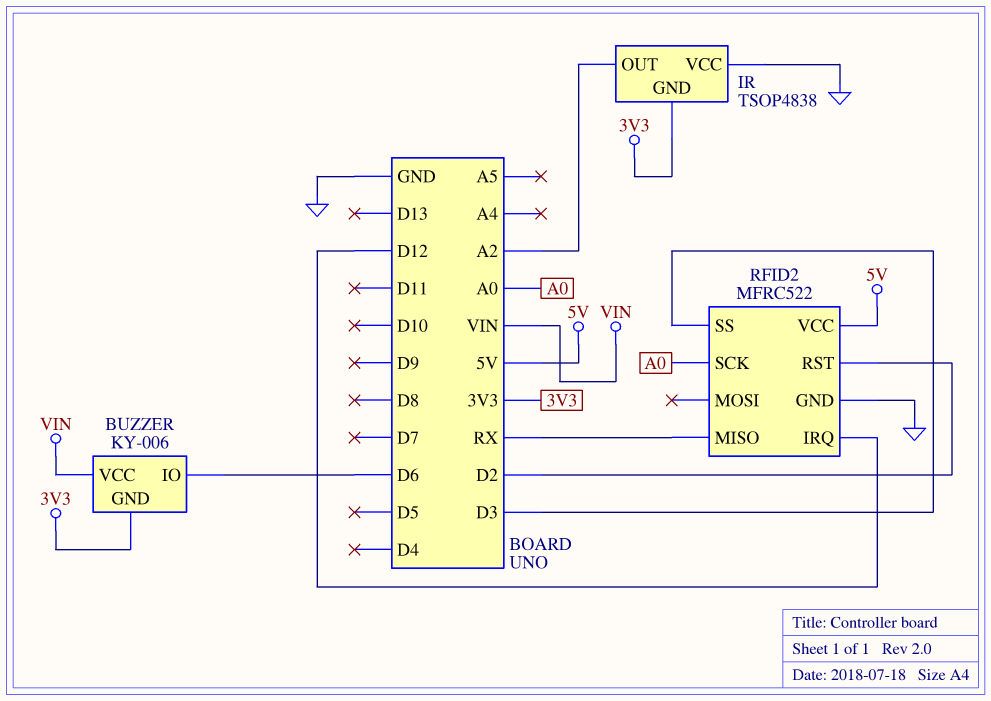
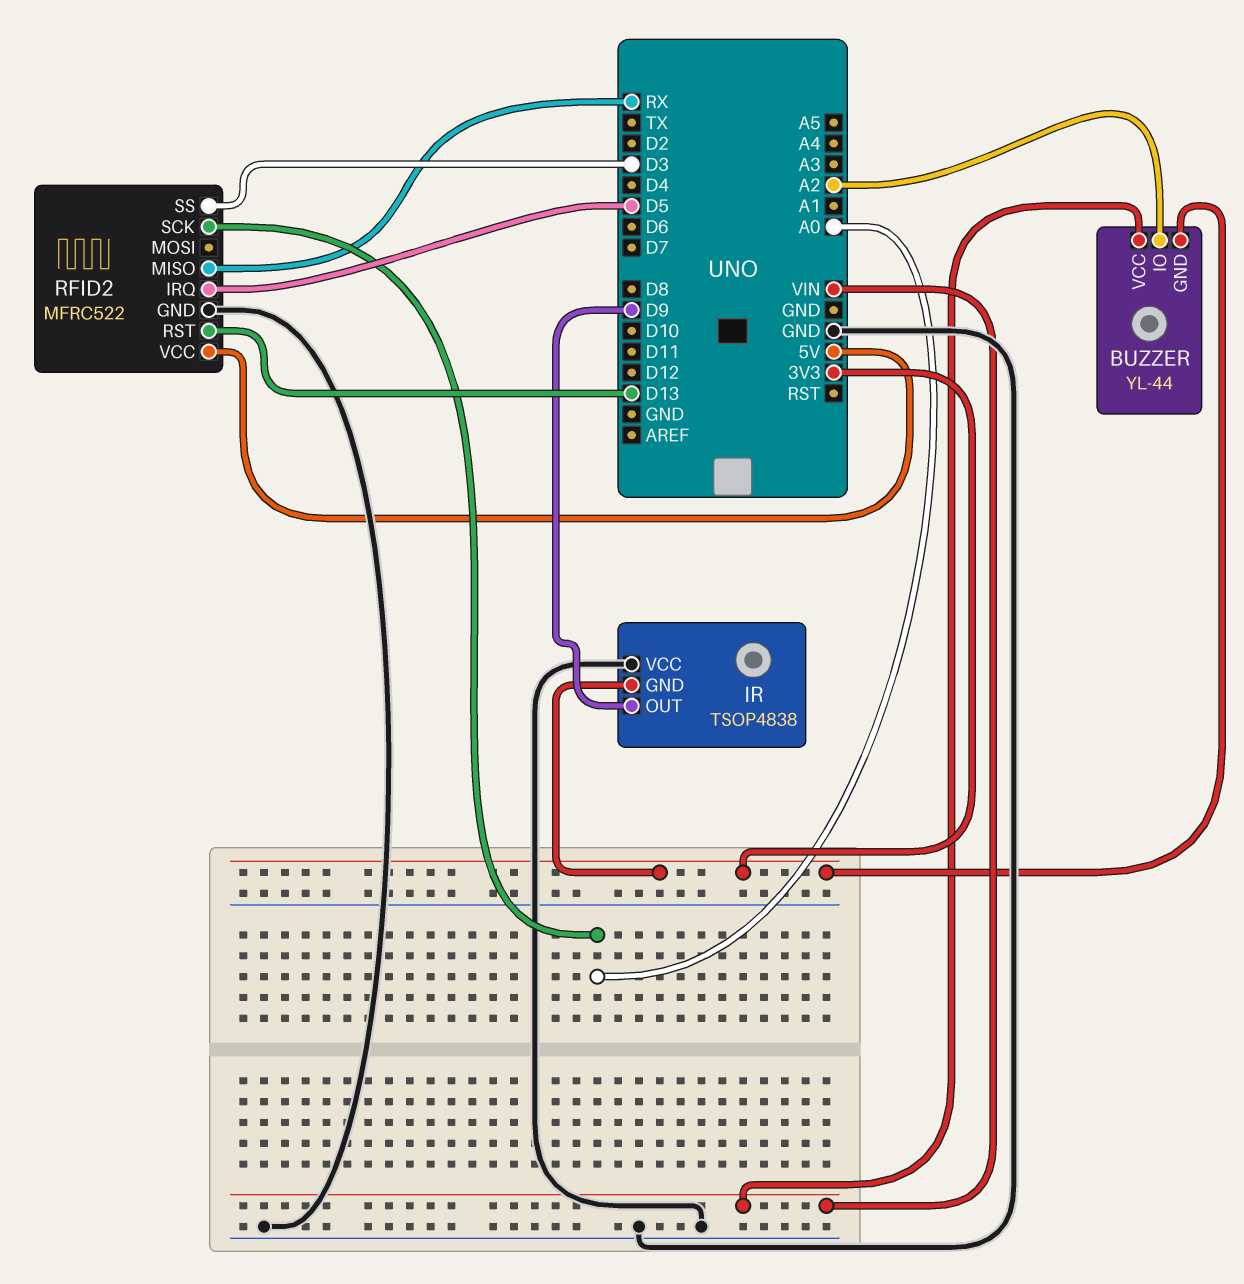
BUZZER: KY-006 -> YL-44
BUZZER pin IO: D6 -> A2
IR pin OUT: A2 -> D9
RFID2 pin IRQ: D12 -> D5
RFID2 pin RST: D2 -> D13

